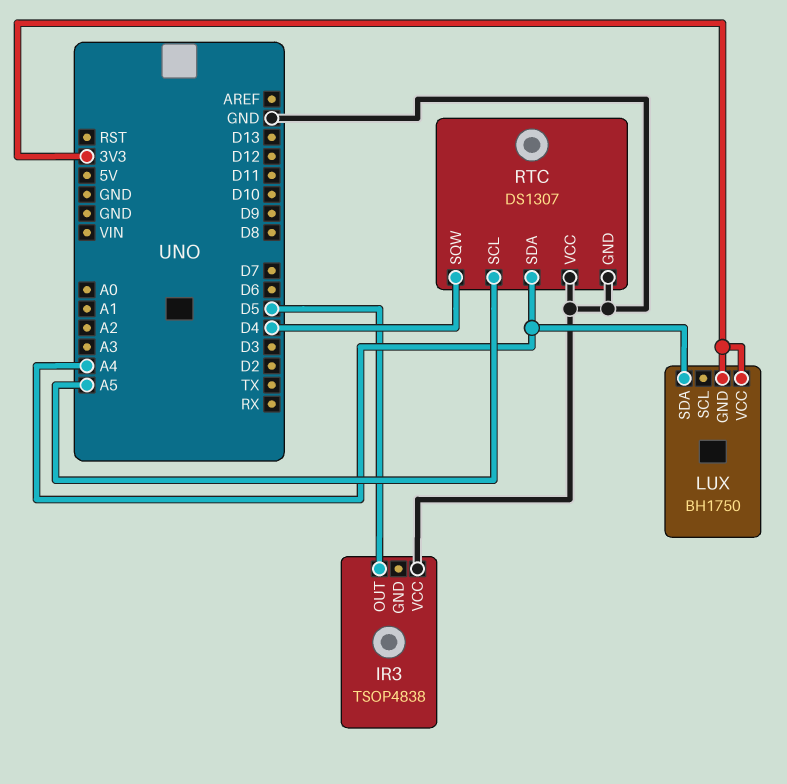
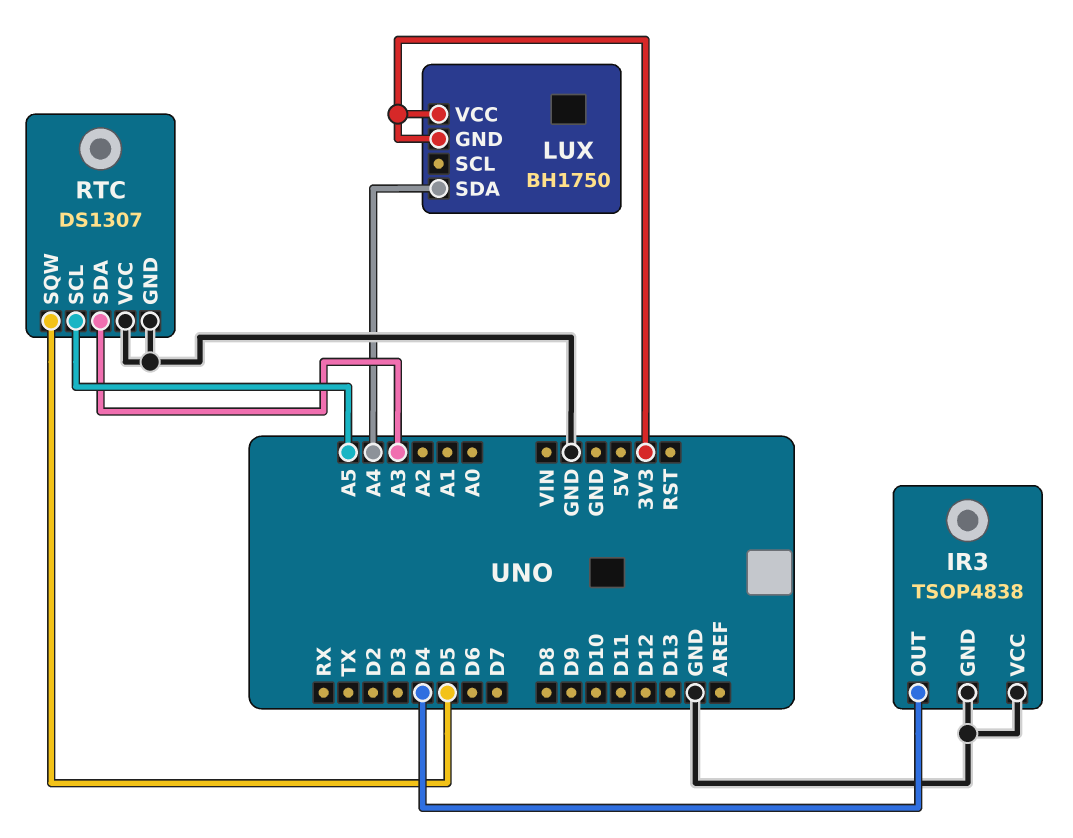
IR3 pin GND: none -> GND
IR3 pin OUT: D5 -> D4
RTC pin SDA: A4 -> A3
RTC pin SQW: D4 -> D5

